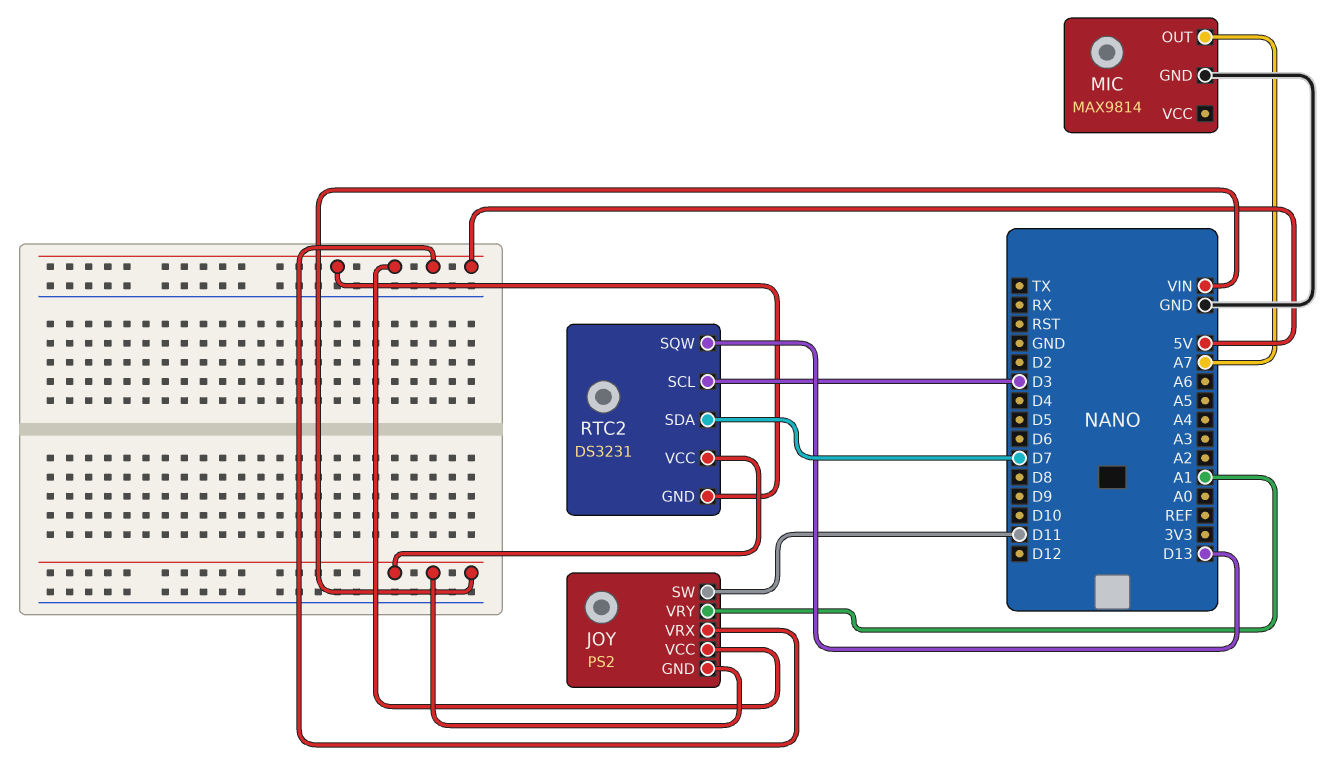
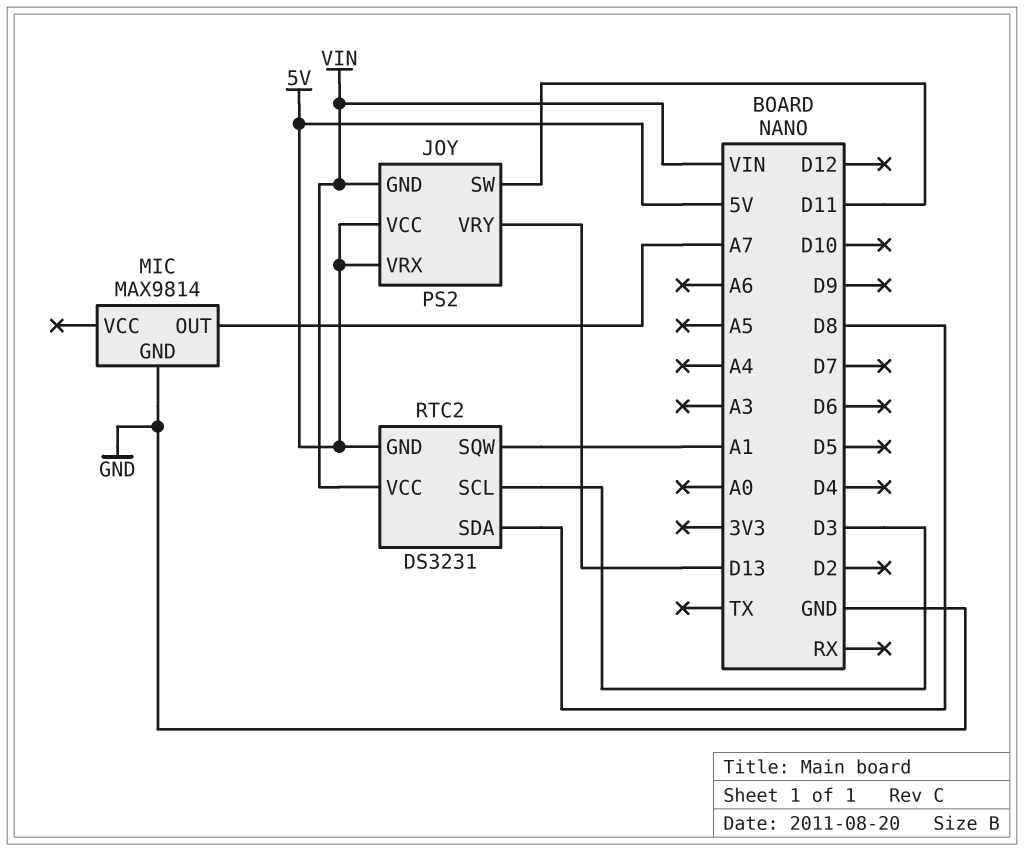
JOY pin VRY: A1 -> D13
RTC2 pin SDA: D7 -> D8
RTC2 pin SQW: D13 -> A1

